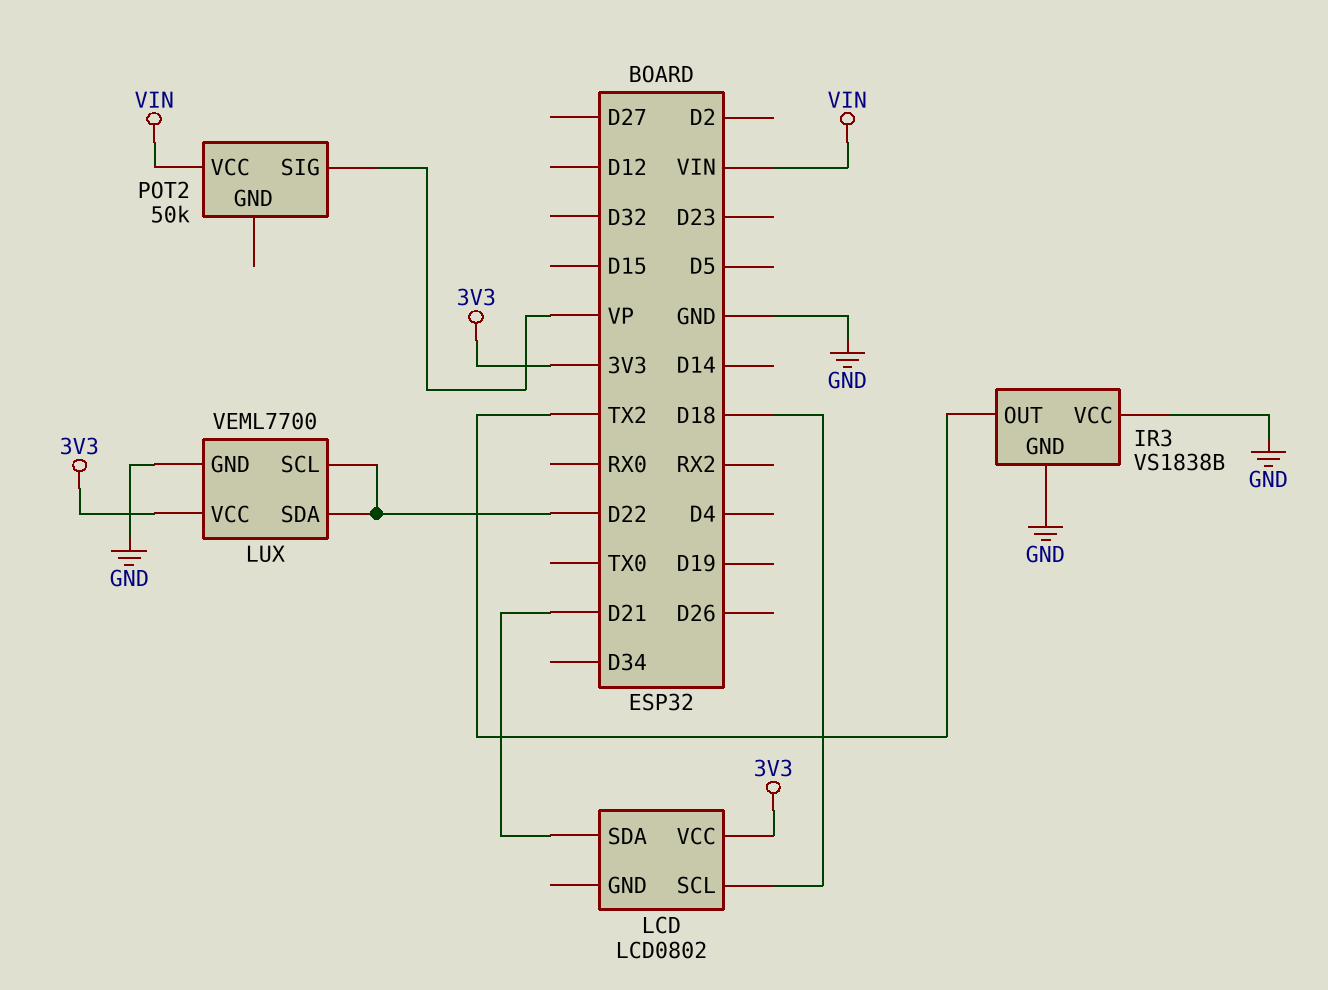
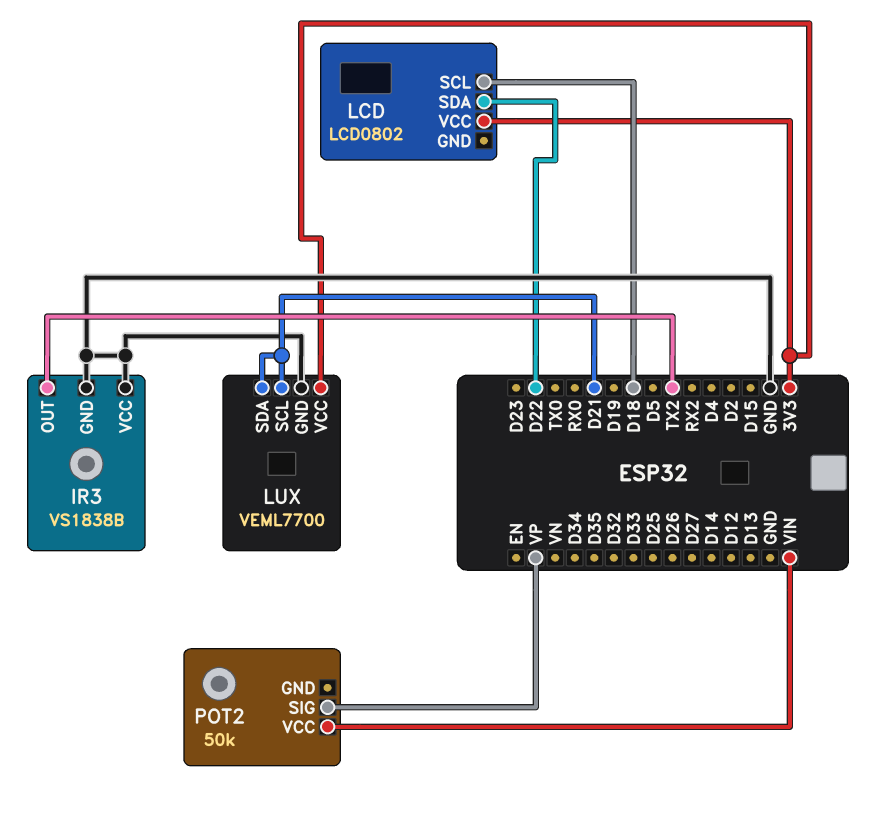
LCD pin SDA: D21 -> D22
LUX pin SCL: D22 -> D21
LUX pin SDA: D22 -> D21

